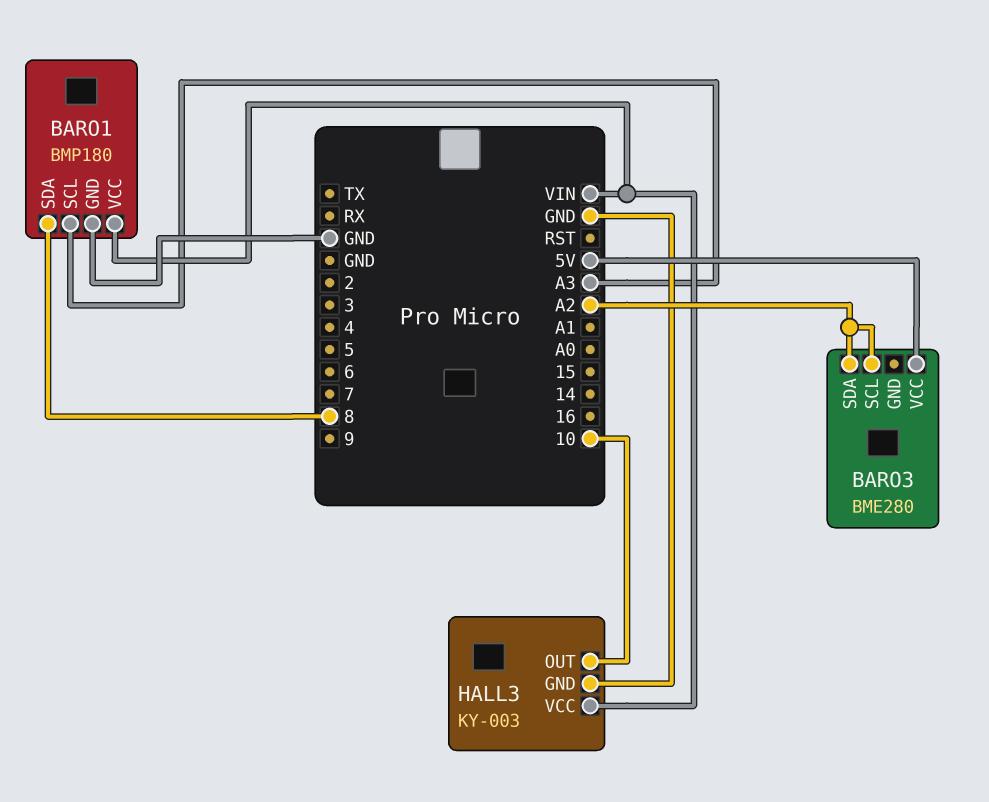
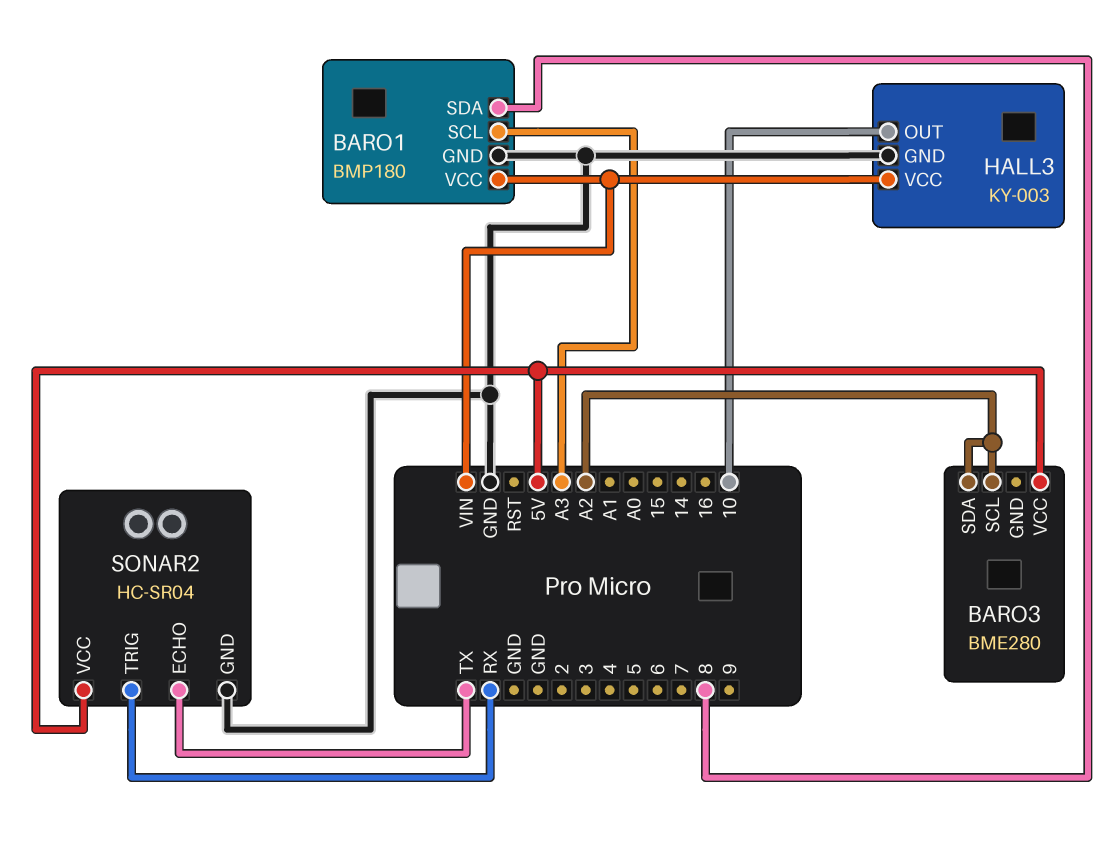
SONAR2: none -> HC-SR04
SONAR2 pin ECHO: none -> TX
SONAR2 pin GND: none -> GND
SONAR2 pin TRIG: none -> RX
SONAR2 pin VCC: none -> 5V

